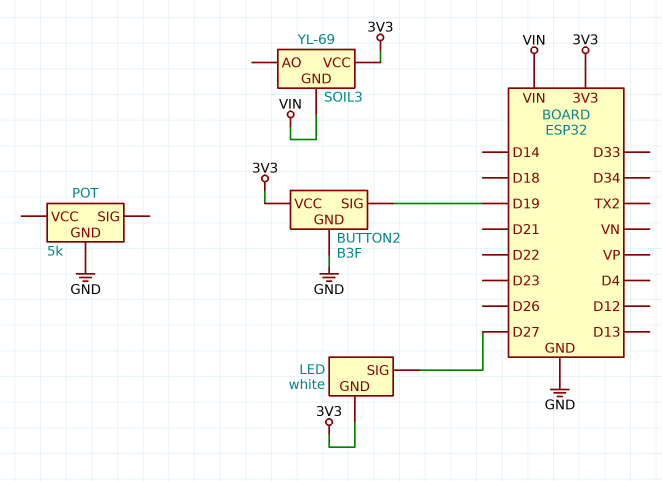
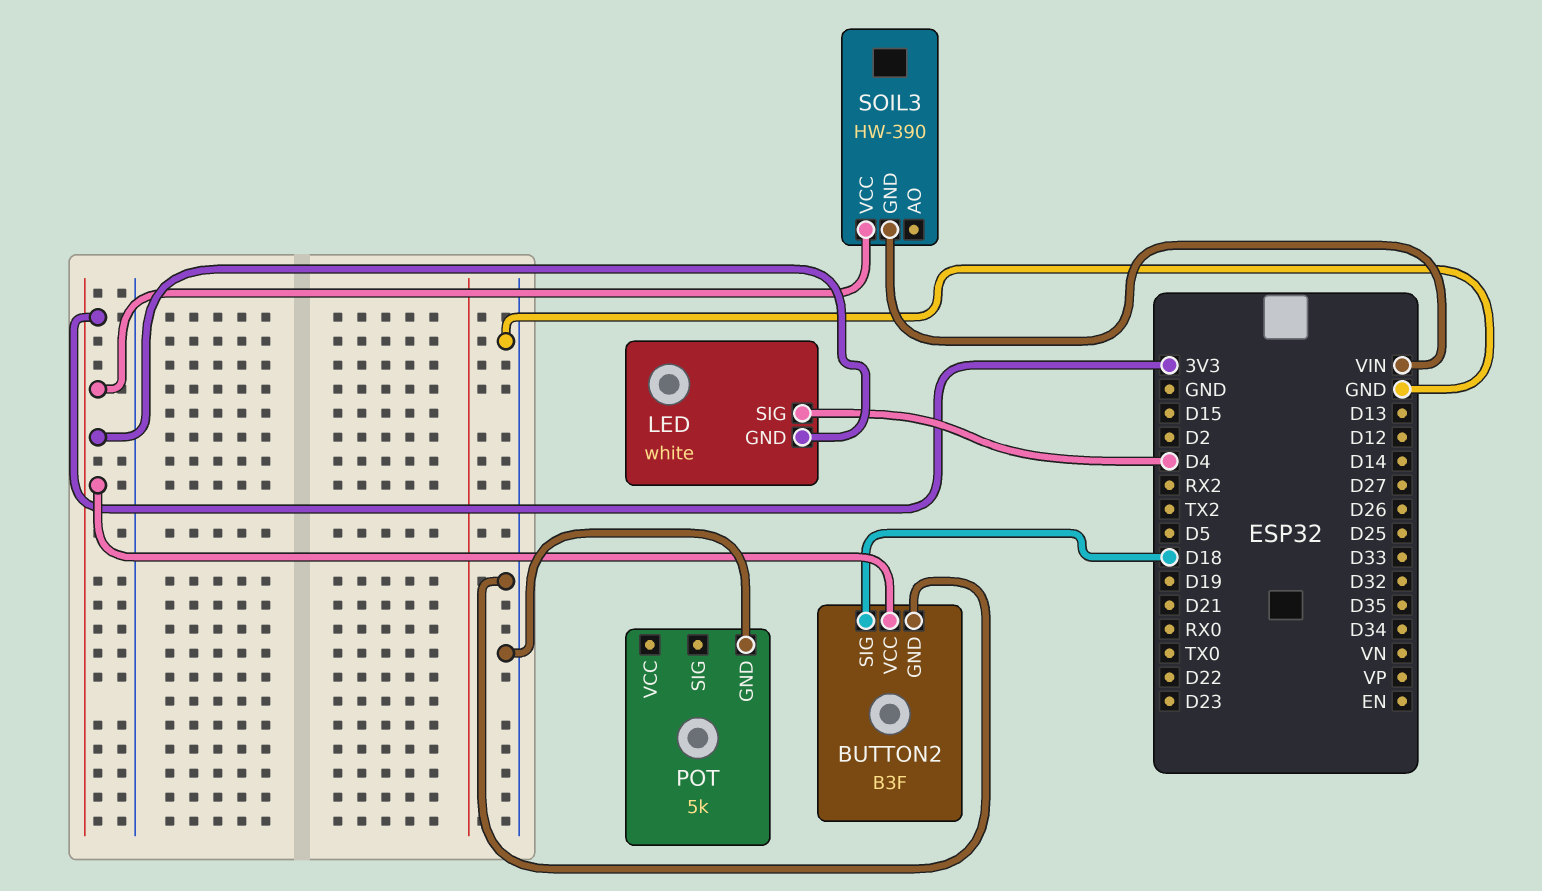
BUTTON2 pin SIG: D19 -> D18
LED pin SIG: D27 -> D4
SOIL3: YL-69 -> HW-390

